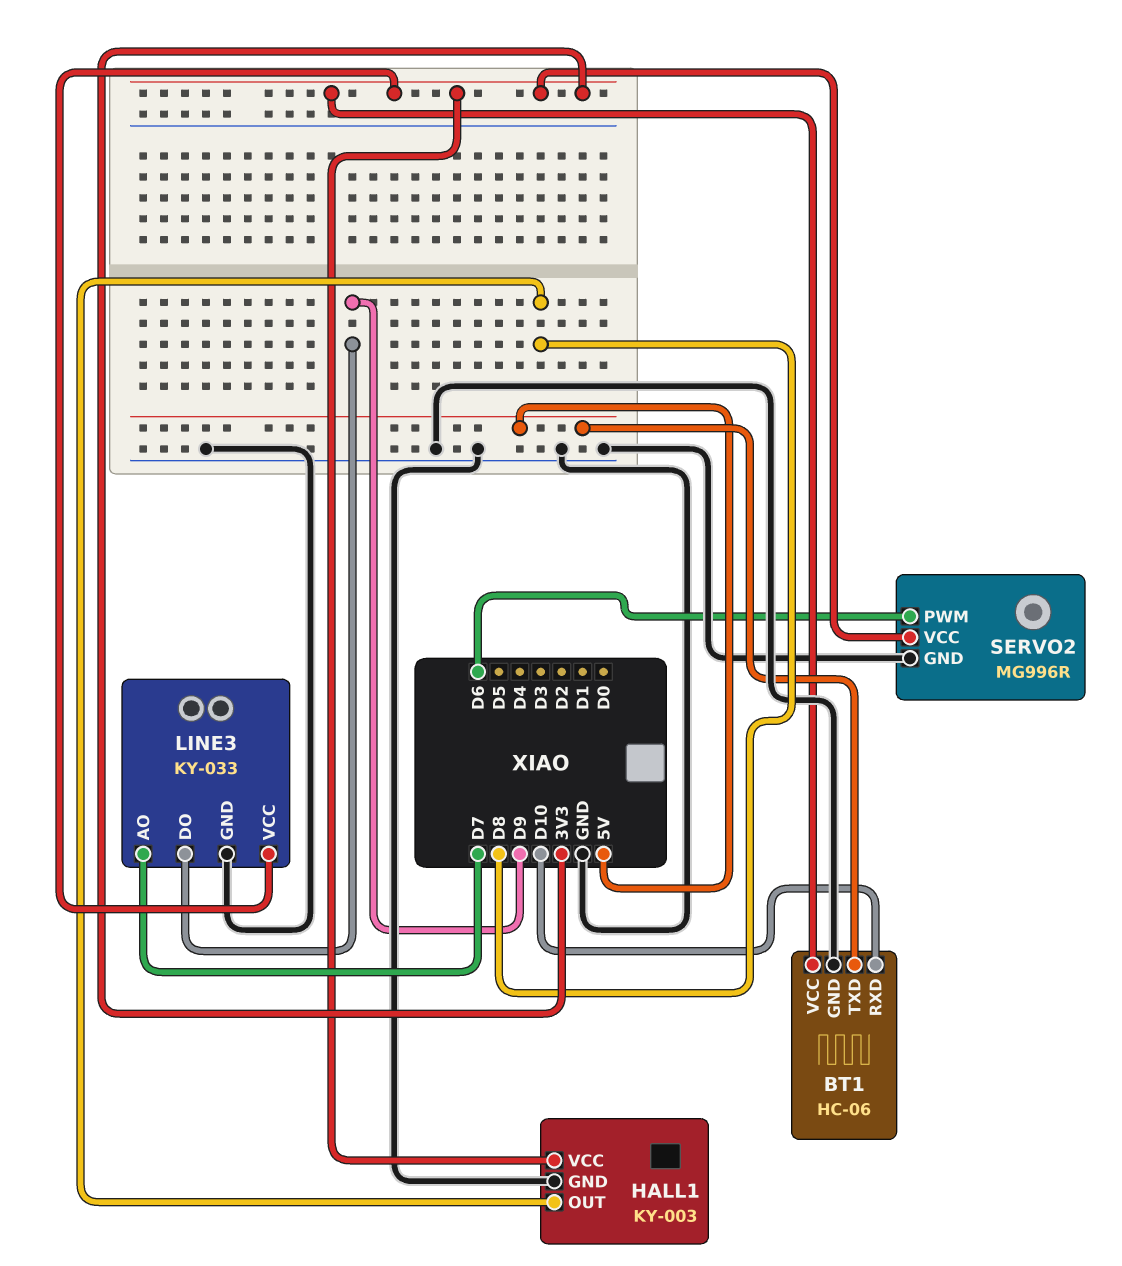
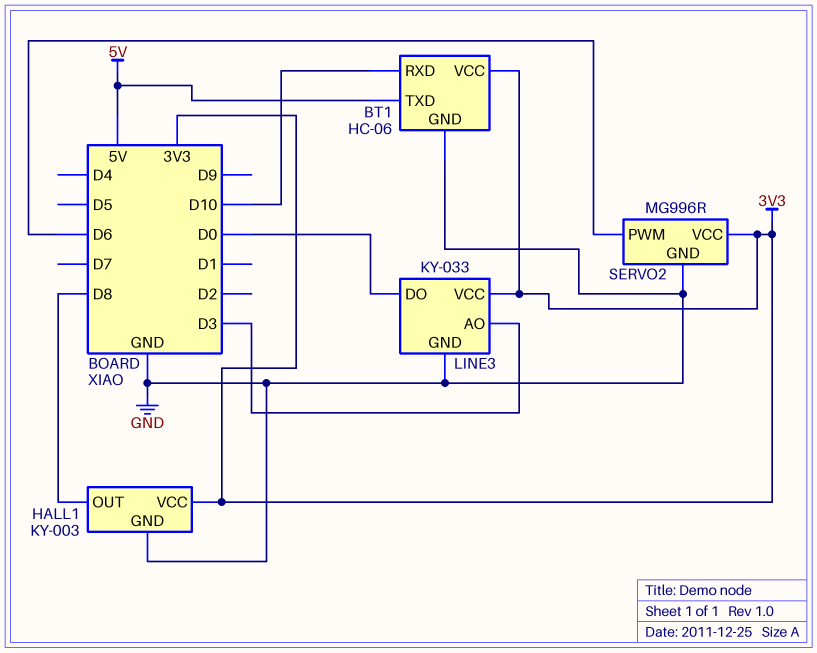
LINE3 pin AO: D7 -> D3
LINE3 pin DO: D9 -> D0

